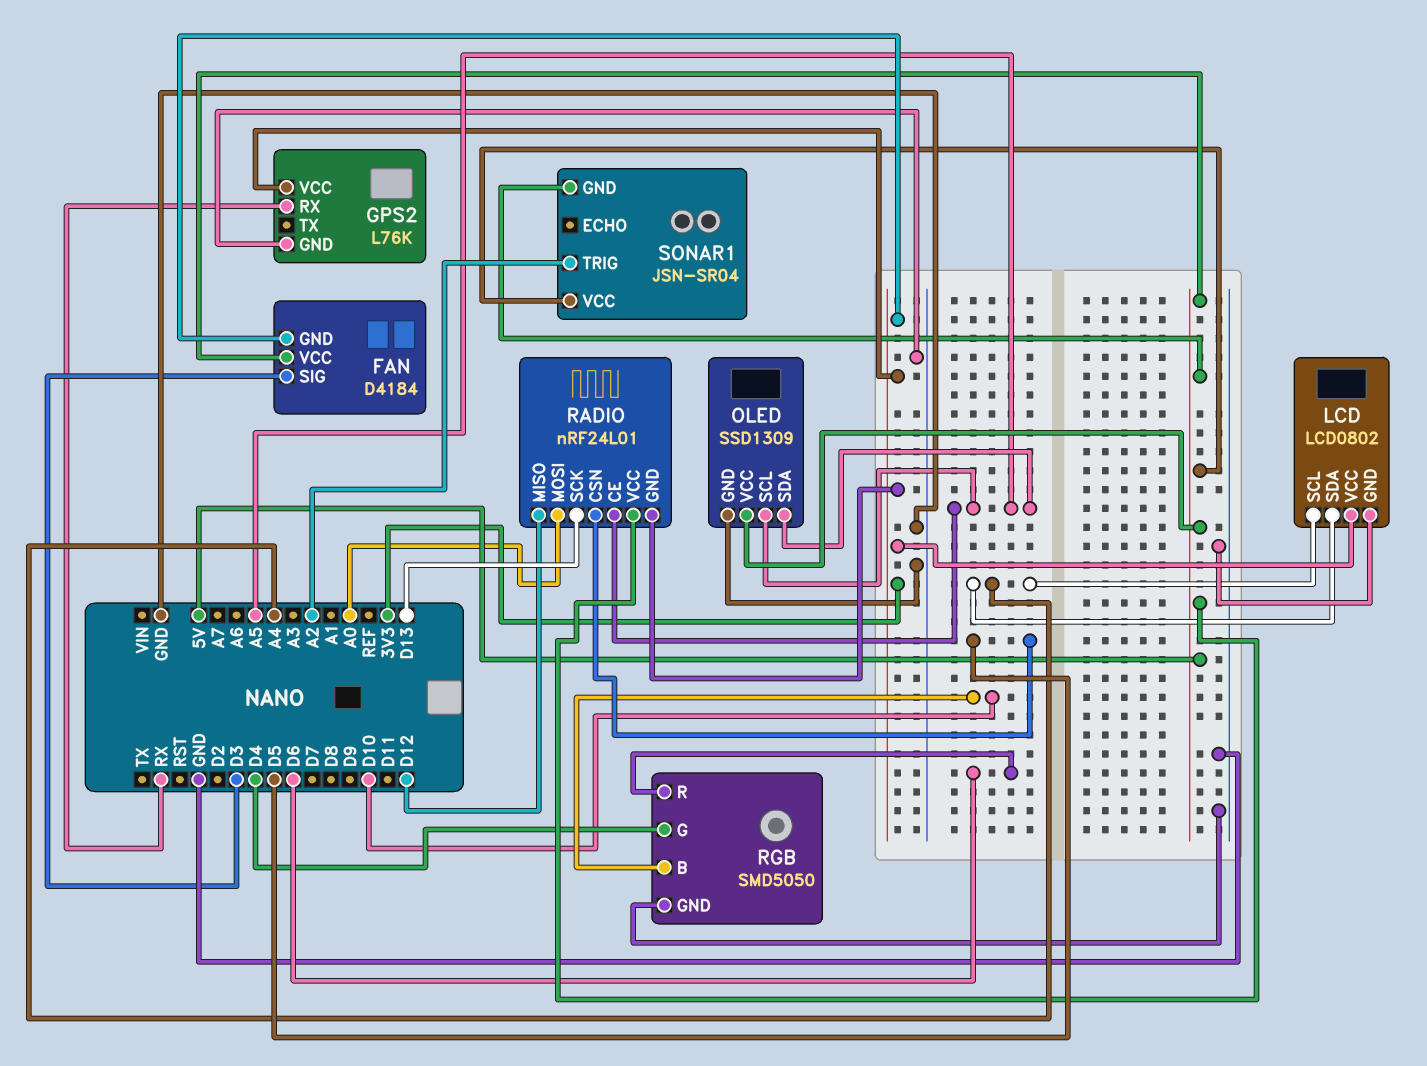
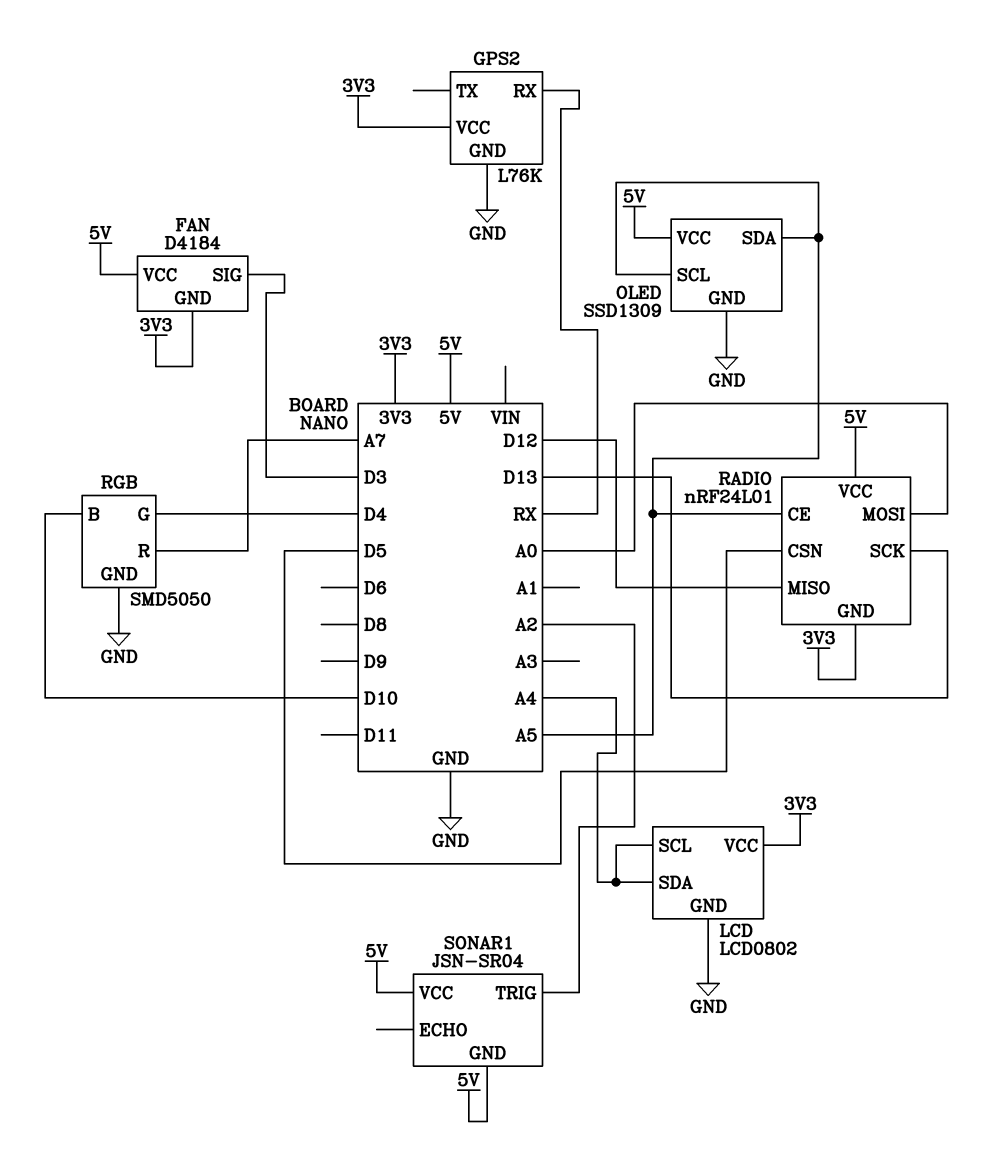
RGB pin R: D6 -> A7

